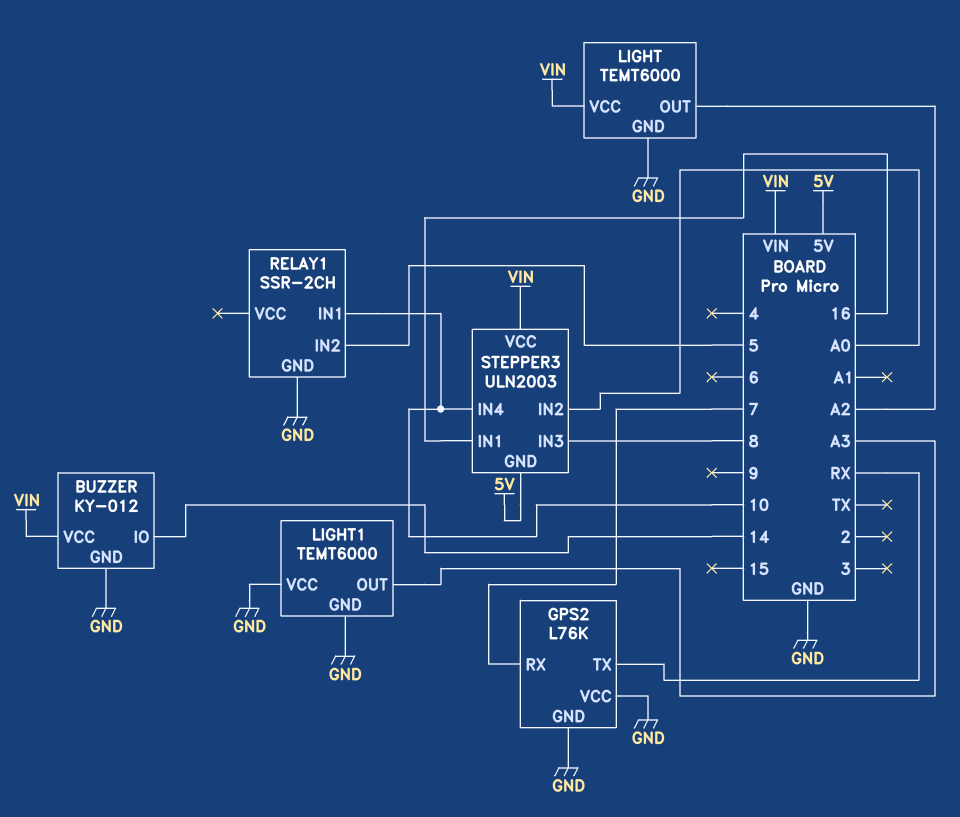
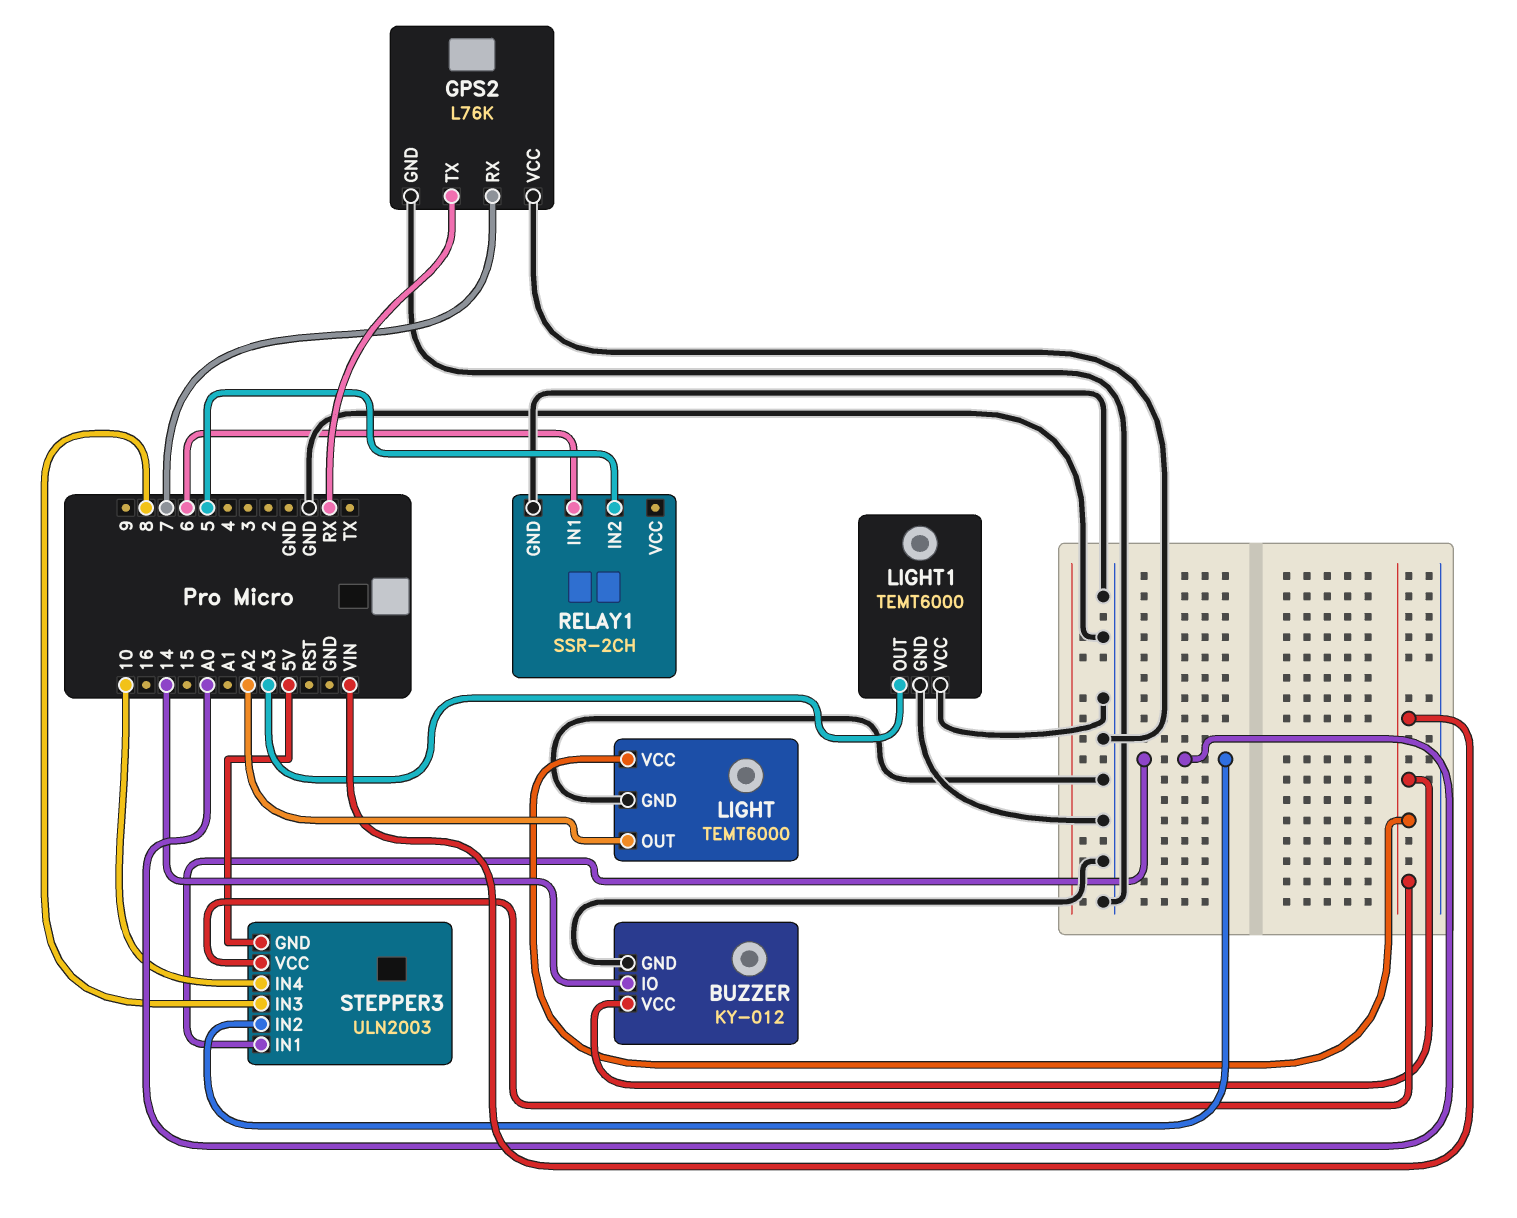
RELAY1 pin IN1: 10 -> 6
STEPPER3 pin IN1: 16 -> A0

